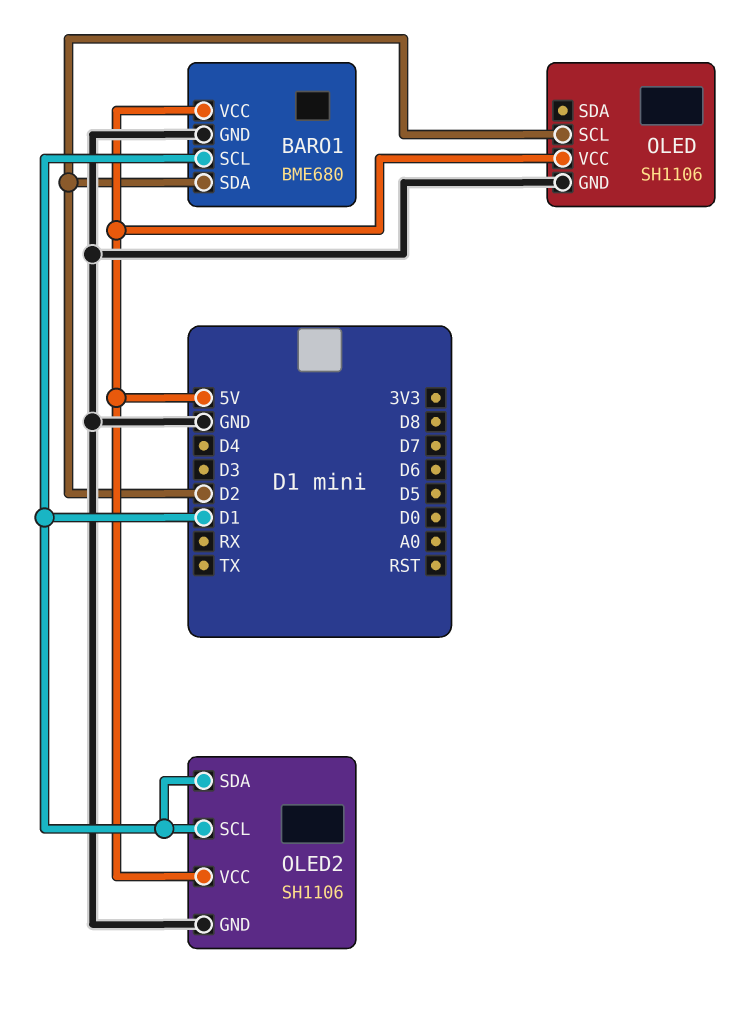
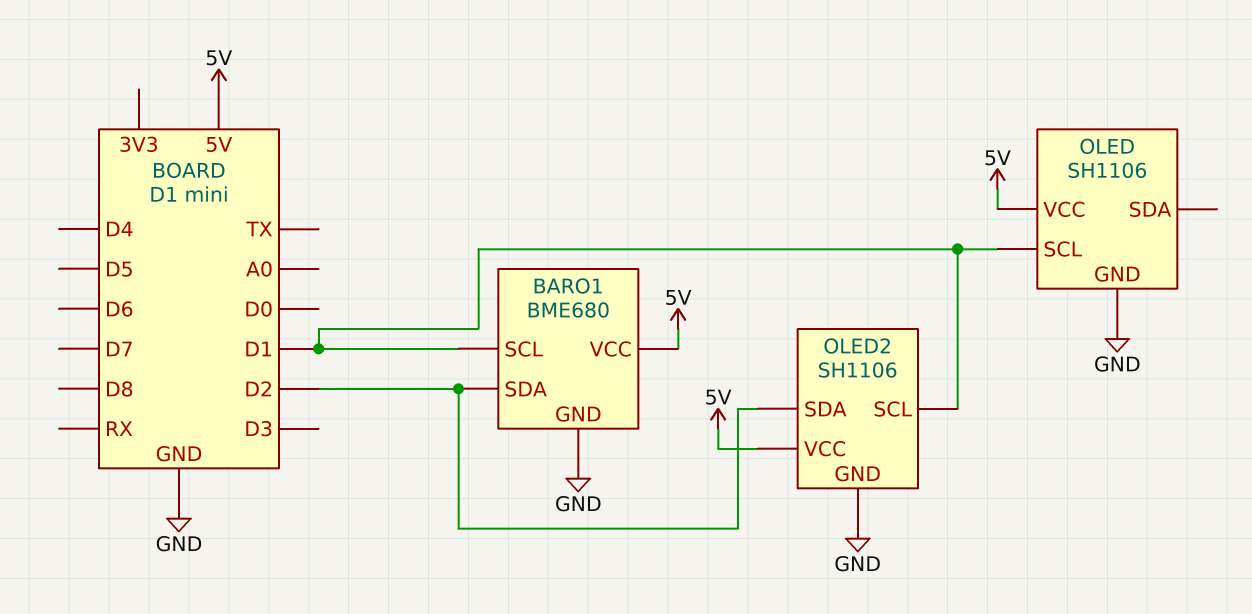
OLED pin SCL: D2 -> D1
OLED2 pin SDA: D1 -> D2

